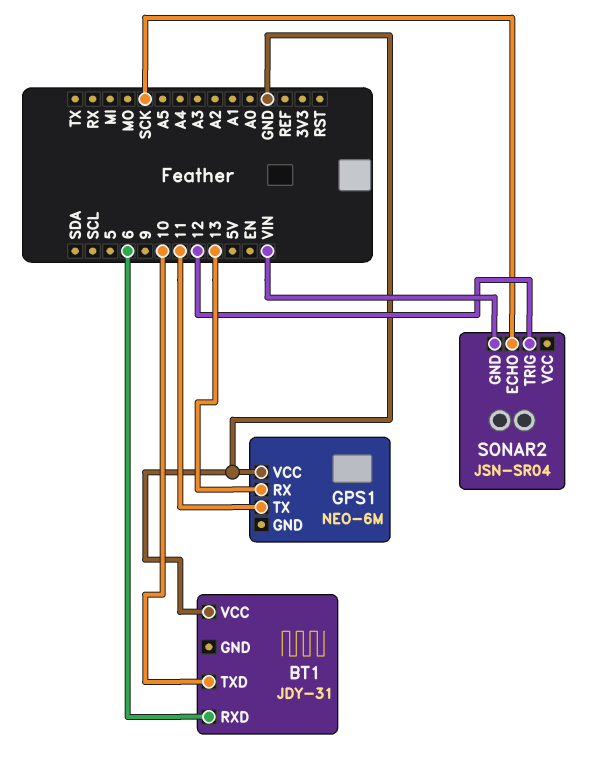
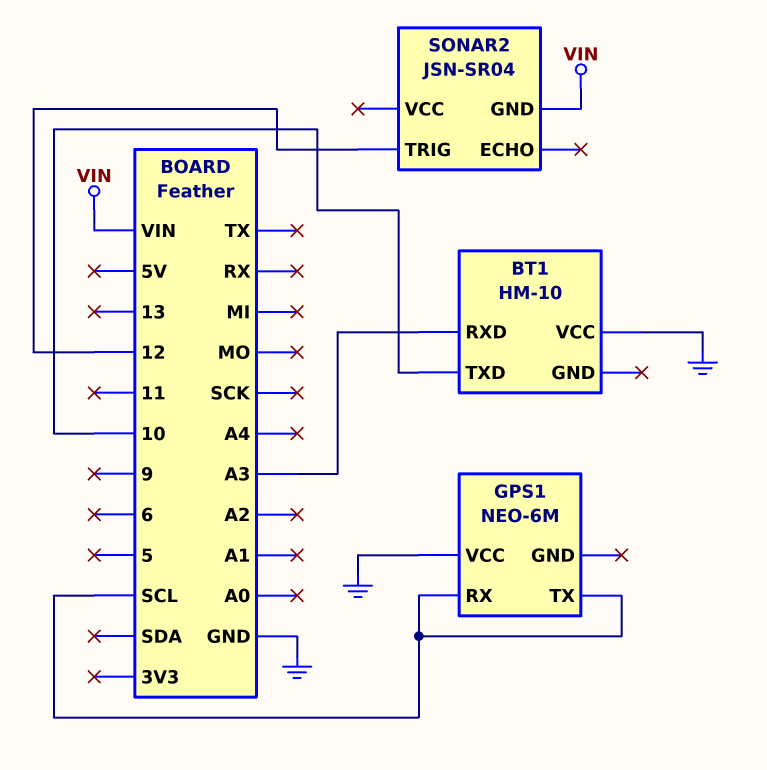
BT1: JDY-31 -> HM-10
BT1 pin RXD: 6 -> A3
GPS1 pin RX: 13 -> SCL
GPS1 pin TX: 11 -> SCL
SONAR2 pin ECHO: SCK -> none

